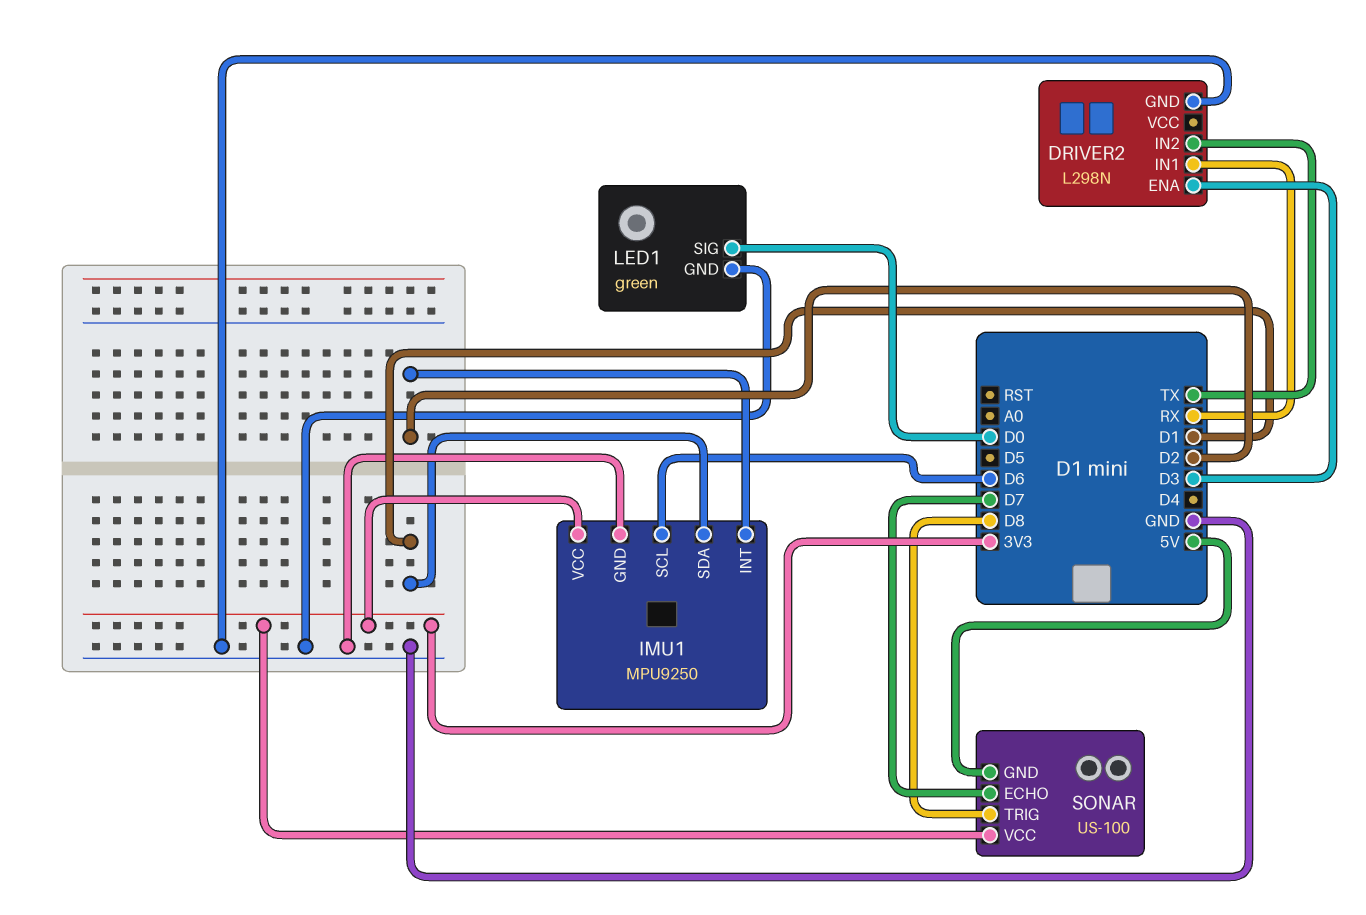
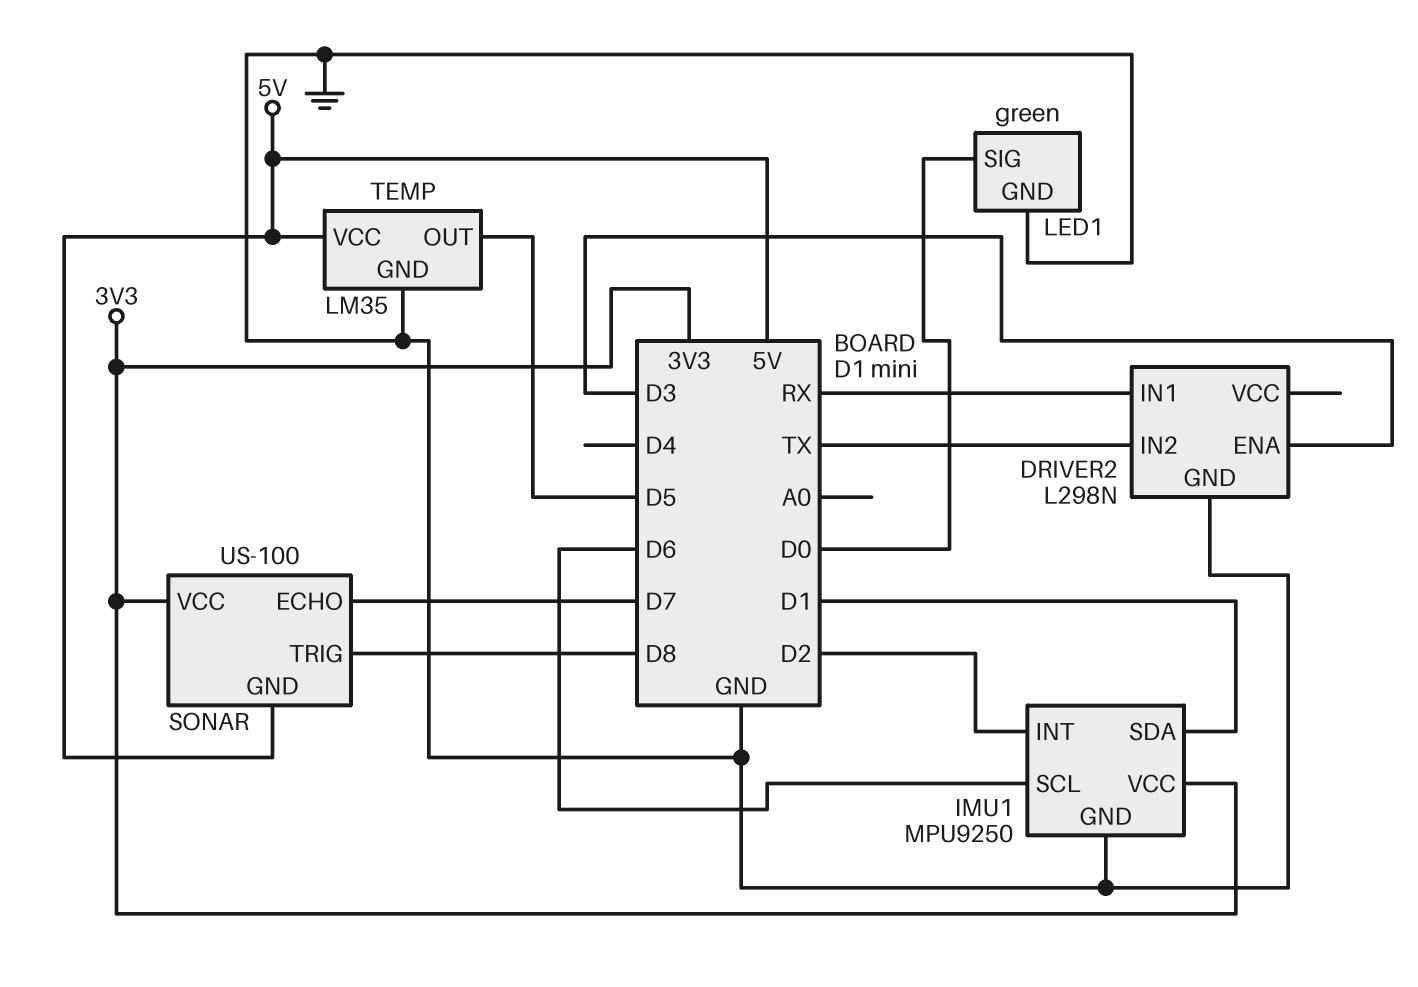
TEMP: none -> LM35
TEMP pin GND: none -> GND
TEMP pin OUT: none -> D5
TEMP pin VCC: none -> 5V

